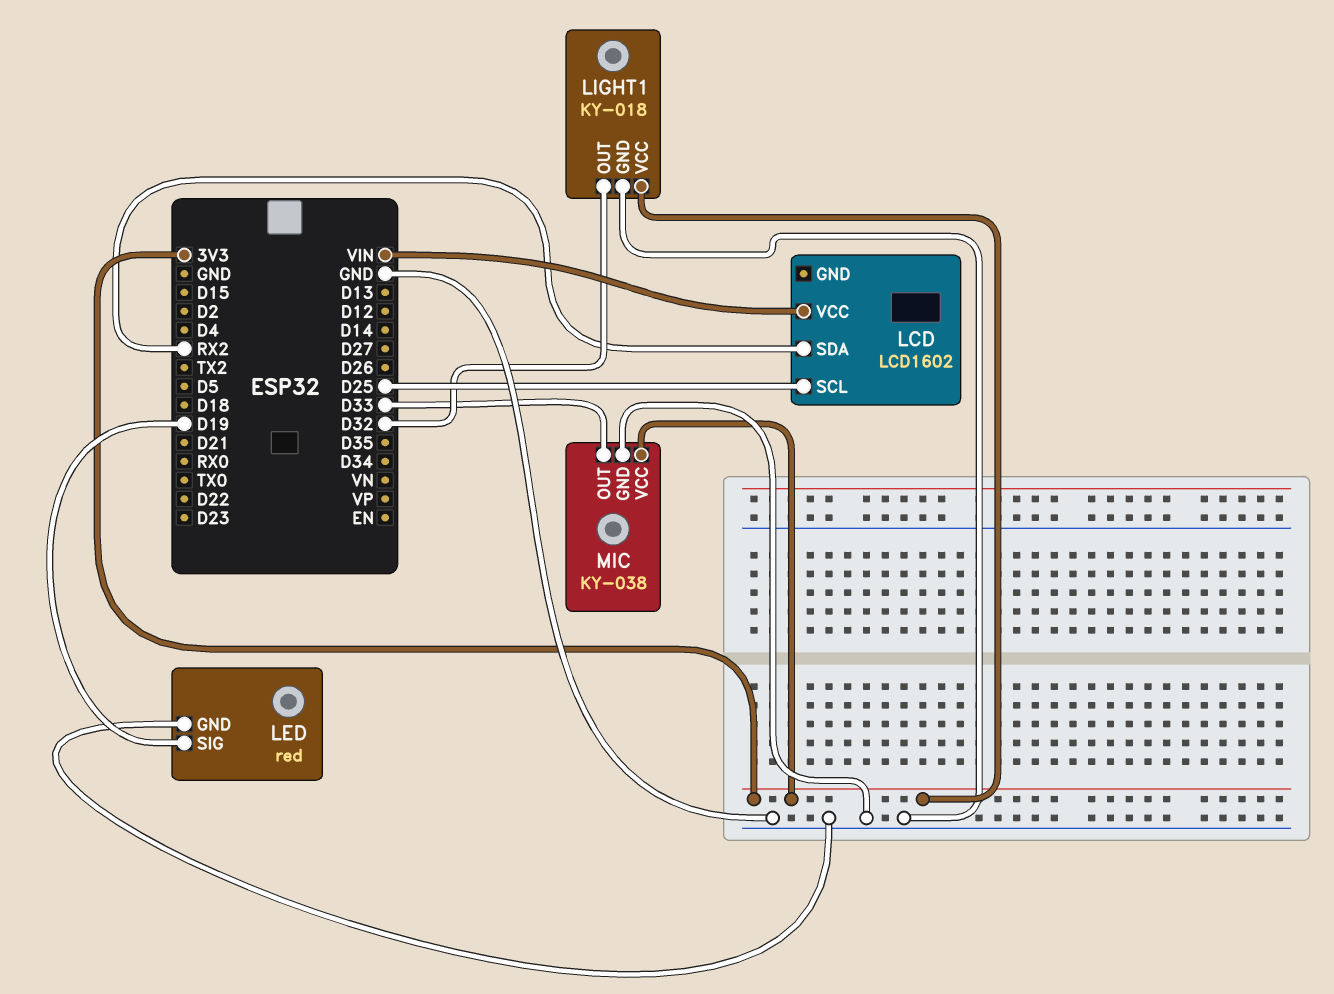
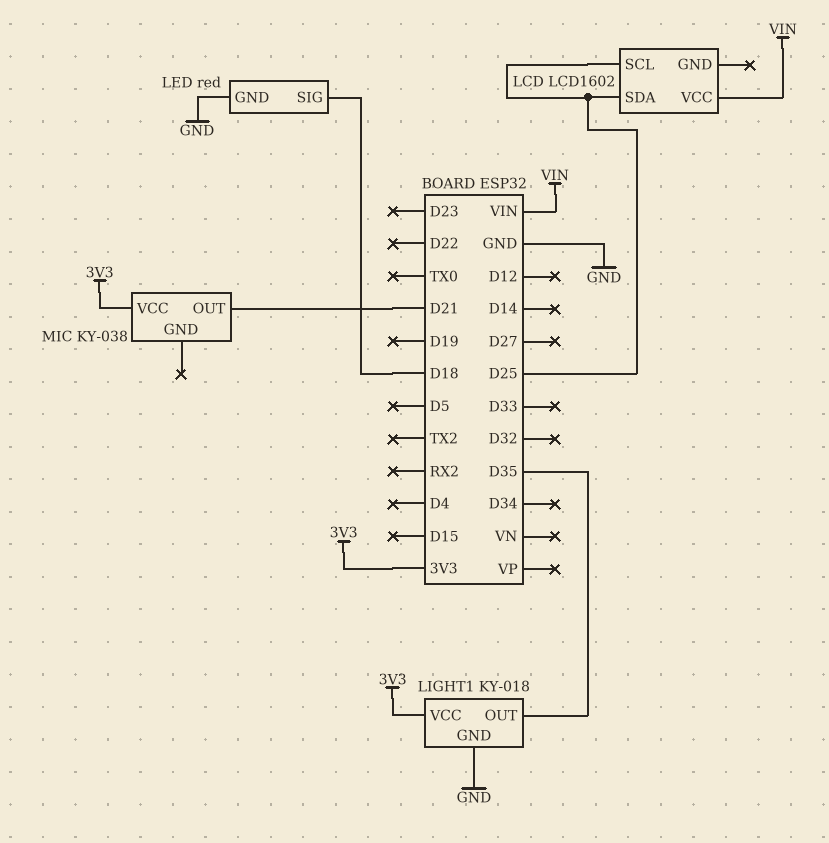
LCD pin SDA: RX2 -> D25
LED pin SIG: D19 -> D18
LIGHT1 pin OUT: D32 -> D35
MIC pin GND: GND -> none
MIC pin OUT: D33 -> D21

